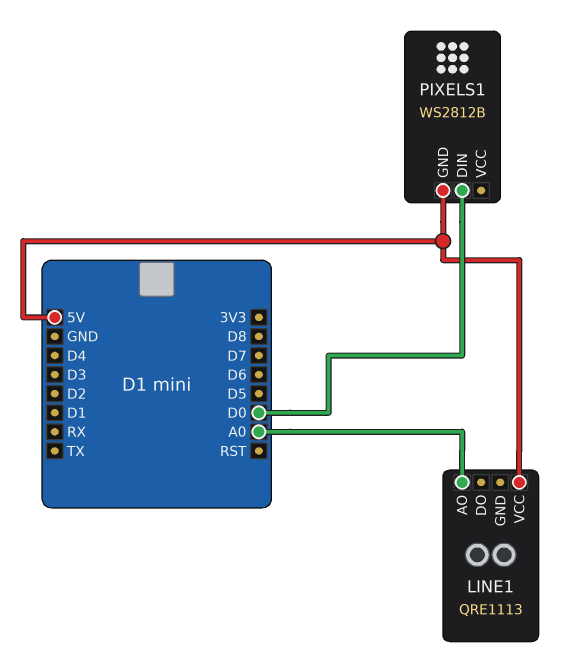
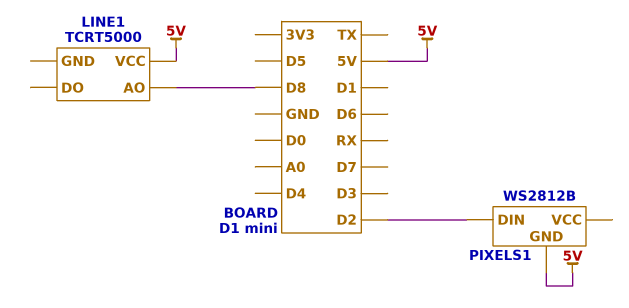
LINE1: QRE1113 -> TCRT5000
LINE1 pin AO: A0 -> D8
PIXELS1 pin DIN: D0 -> D2

